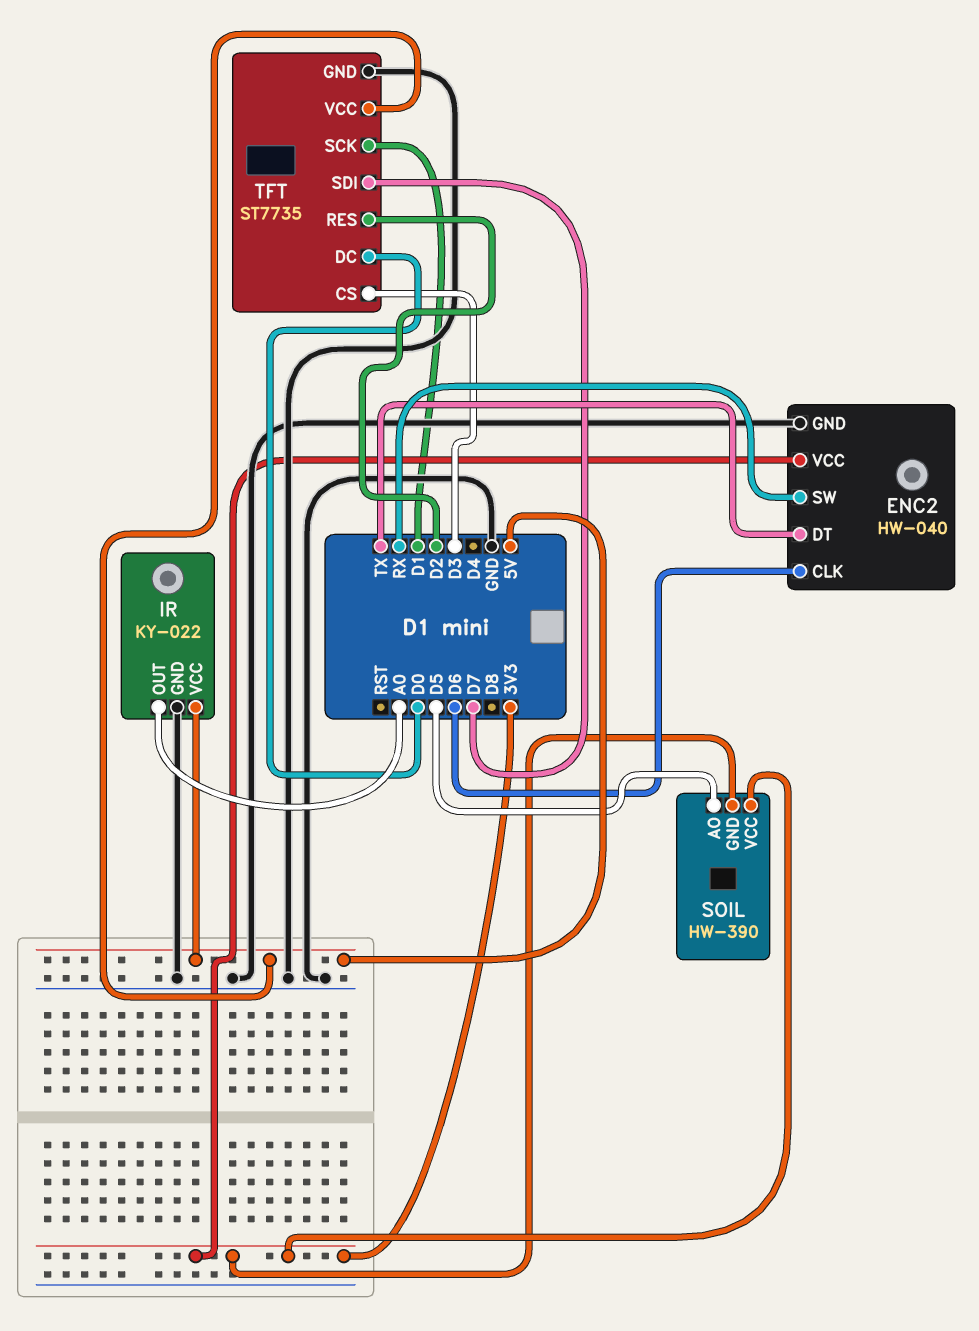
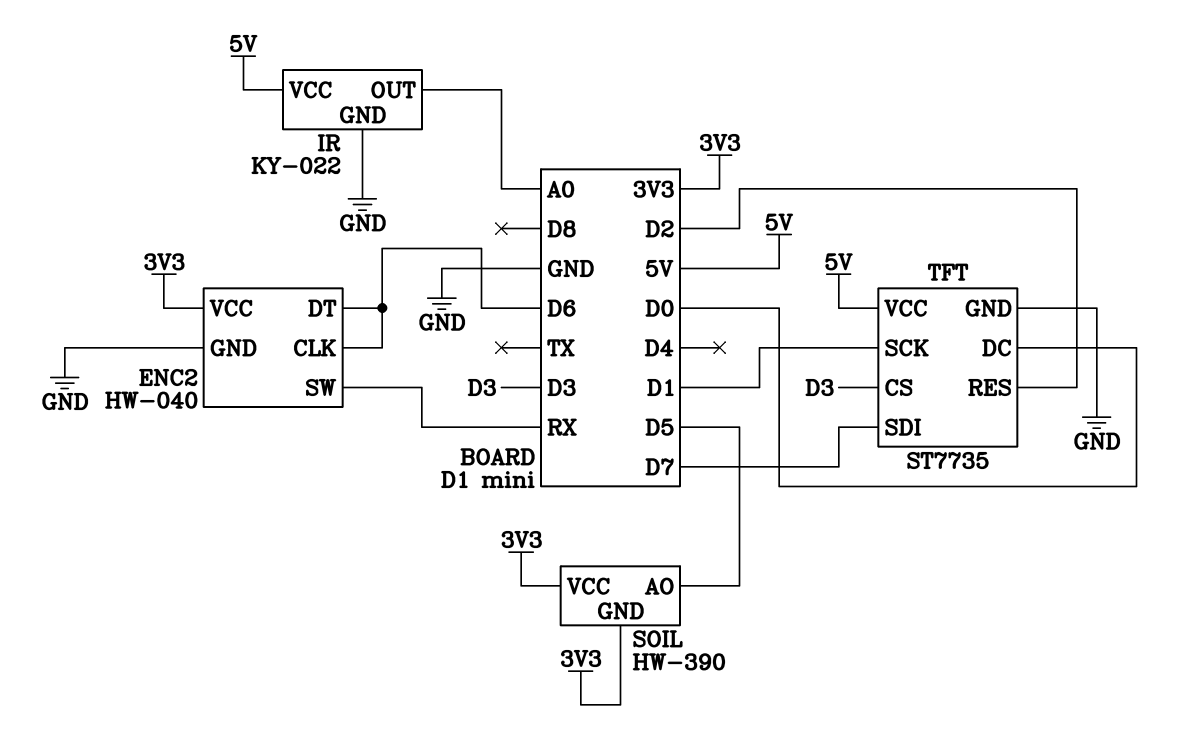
ENC2 pin DT: TX -> D6

